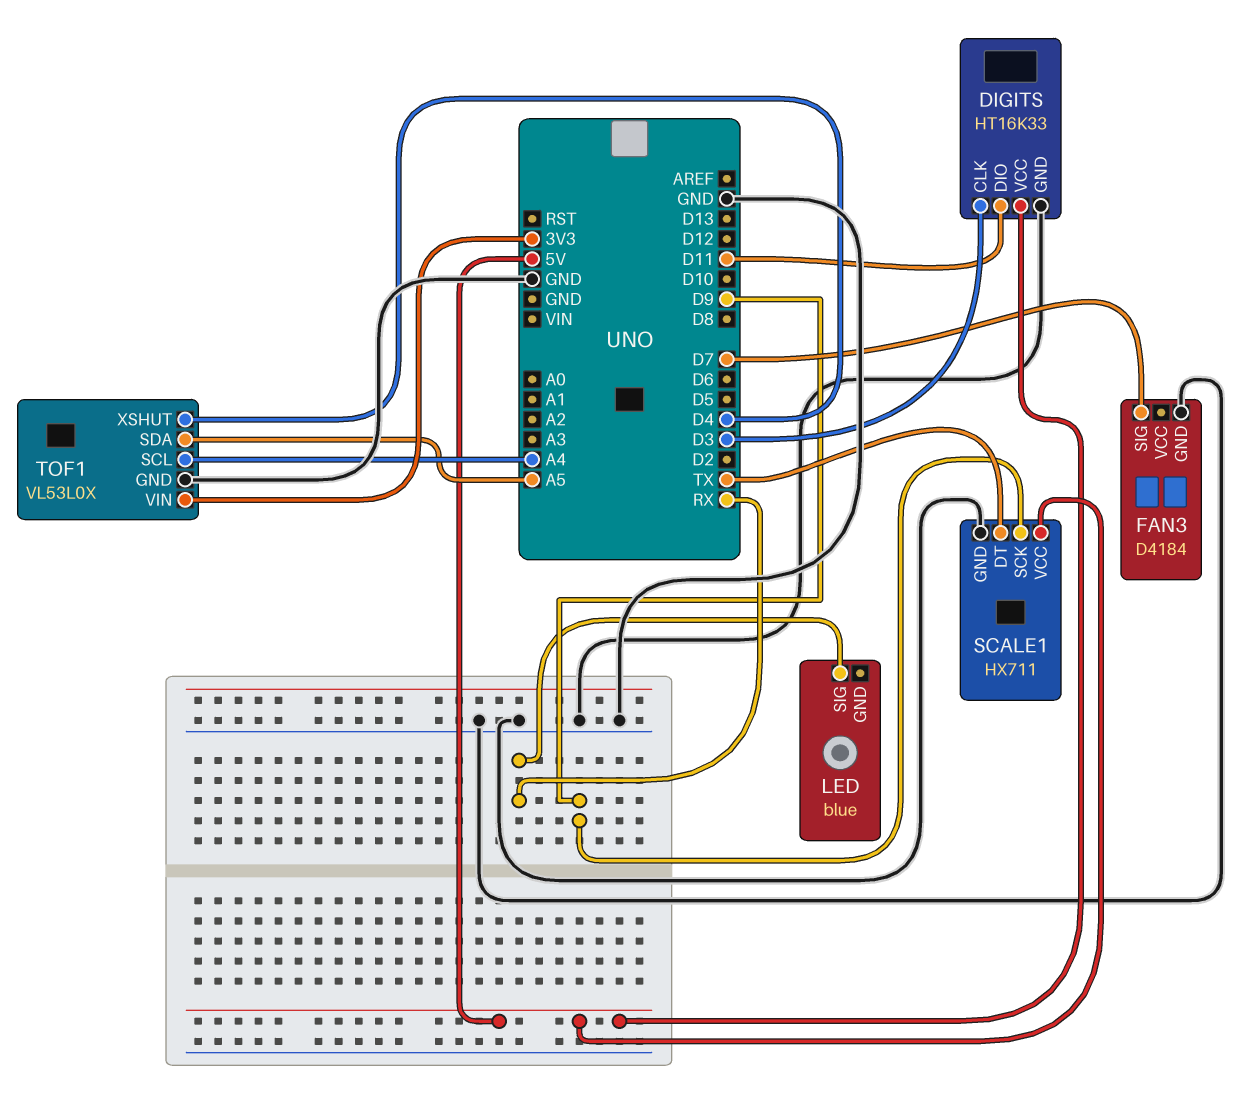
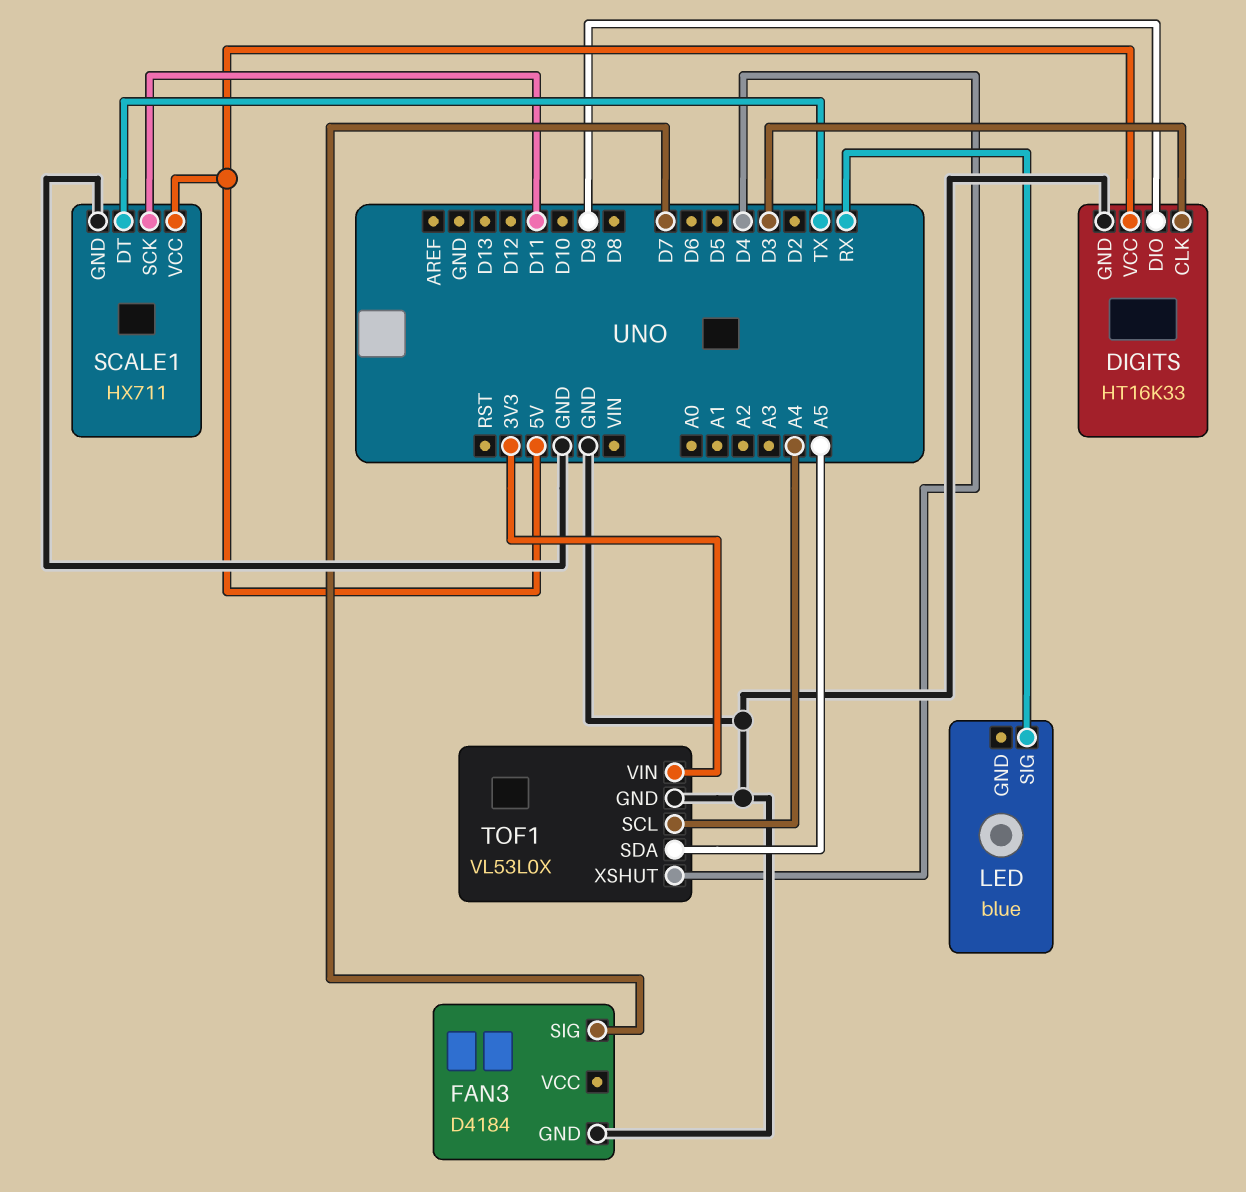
DIGITS pin DIO: D11 -> D9
SCALE1 pin SCK: D9 -> D11

